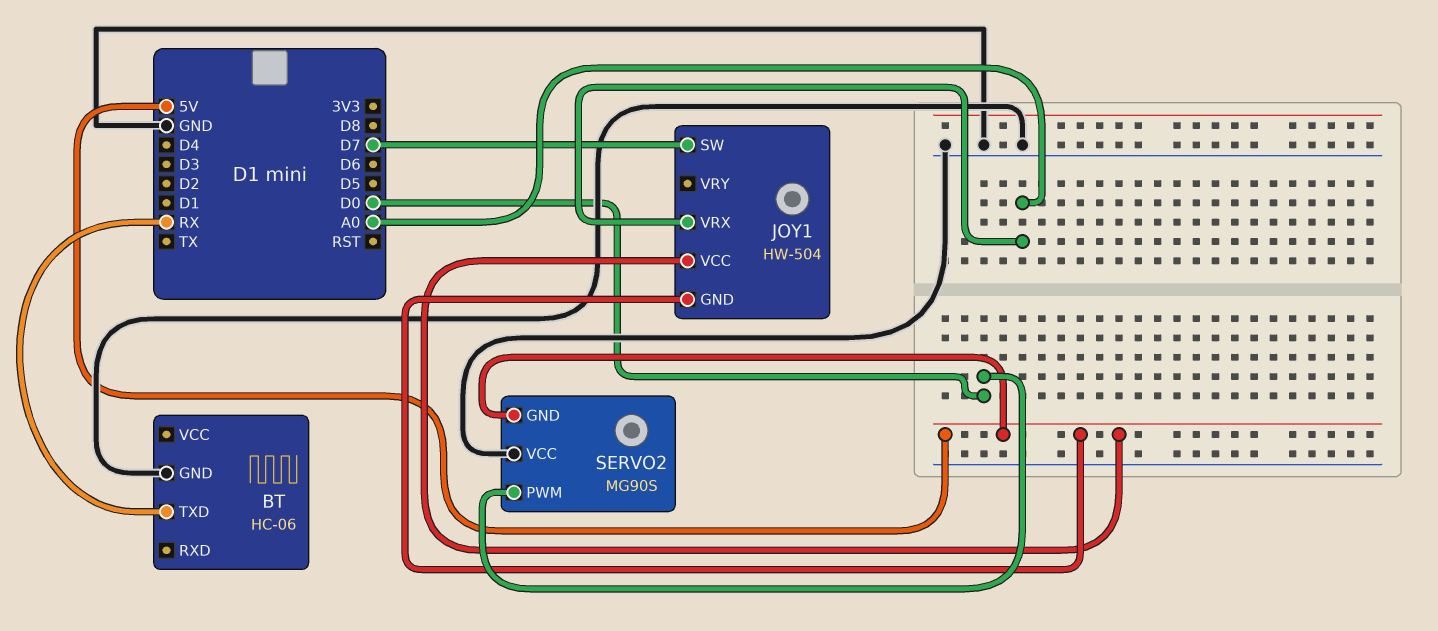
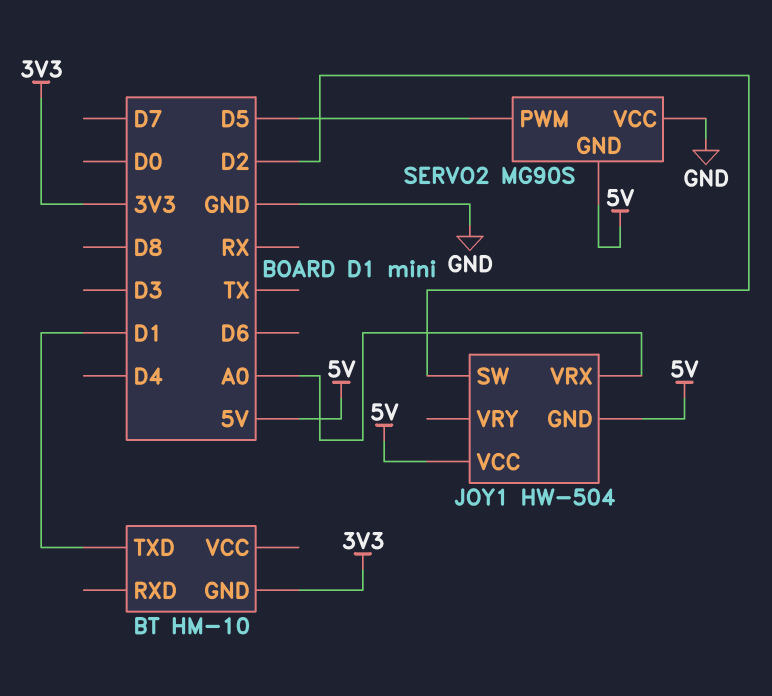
BT: HC-06 -> HM-10
BT pin GND: GND -> 3V3
BT pin TXD: RX -> D1
JOY1 pin SW: D7 -> D2
SERVO2 pin PWM: D0 -> D5

